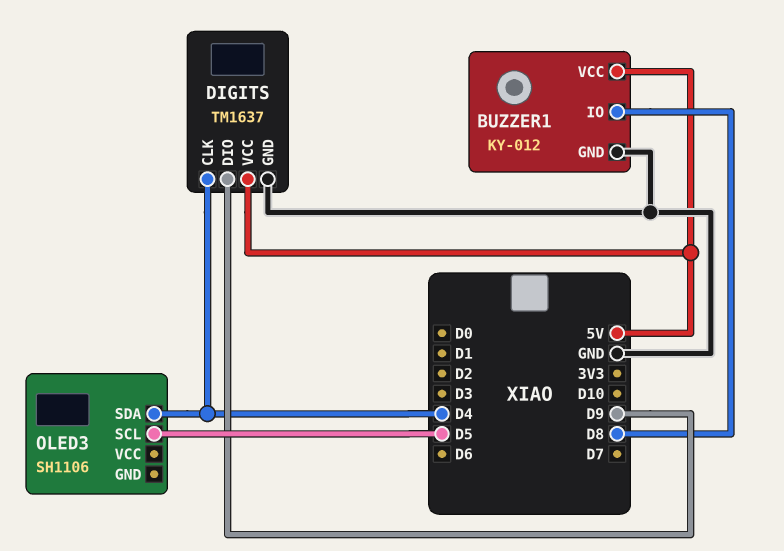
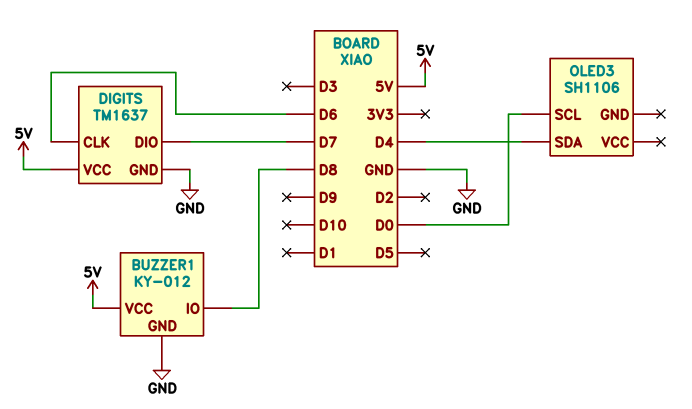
DIGITS pin CLK: D4 -> D6
DIGITS pin DIO: D9 -> D7
OLED3 pin SCL: D5 -> D0

